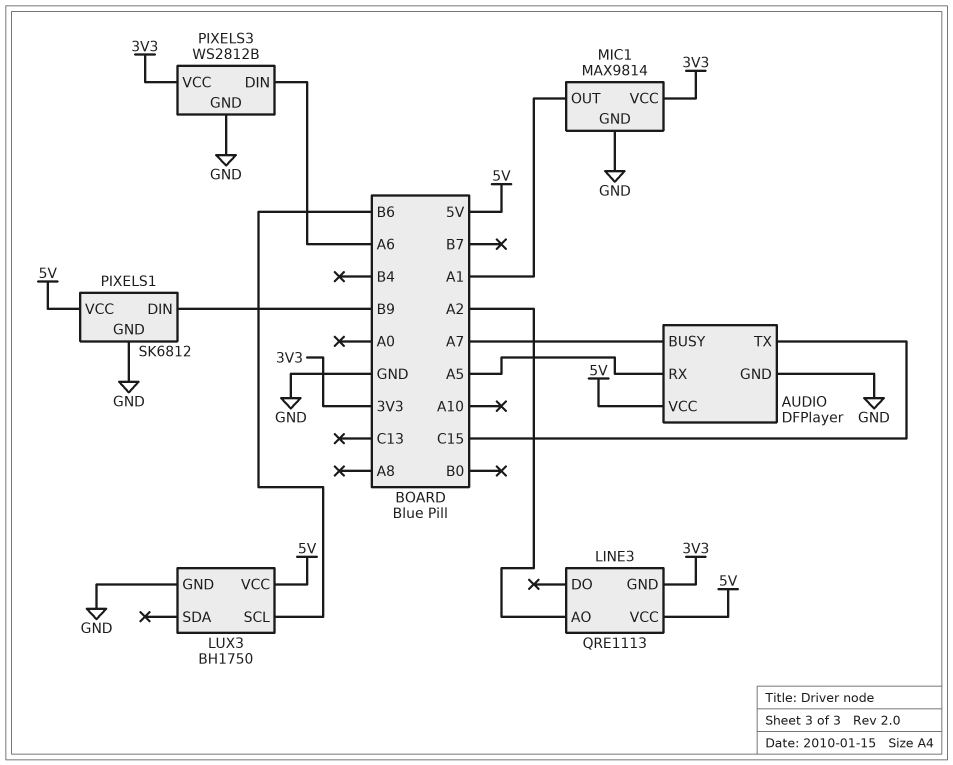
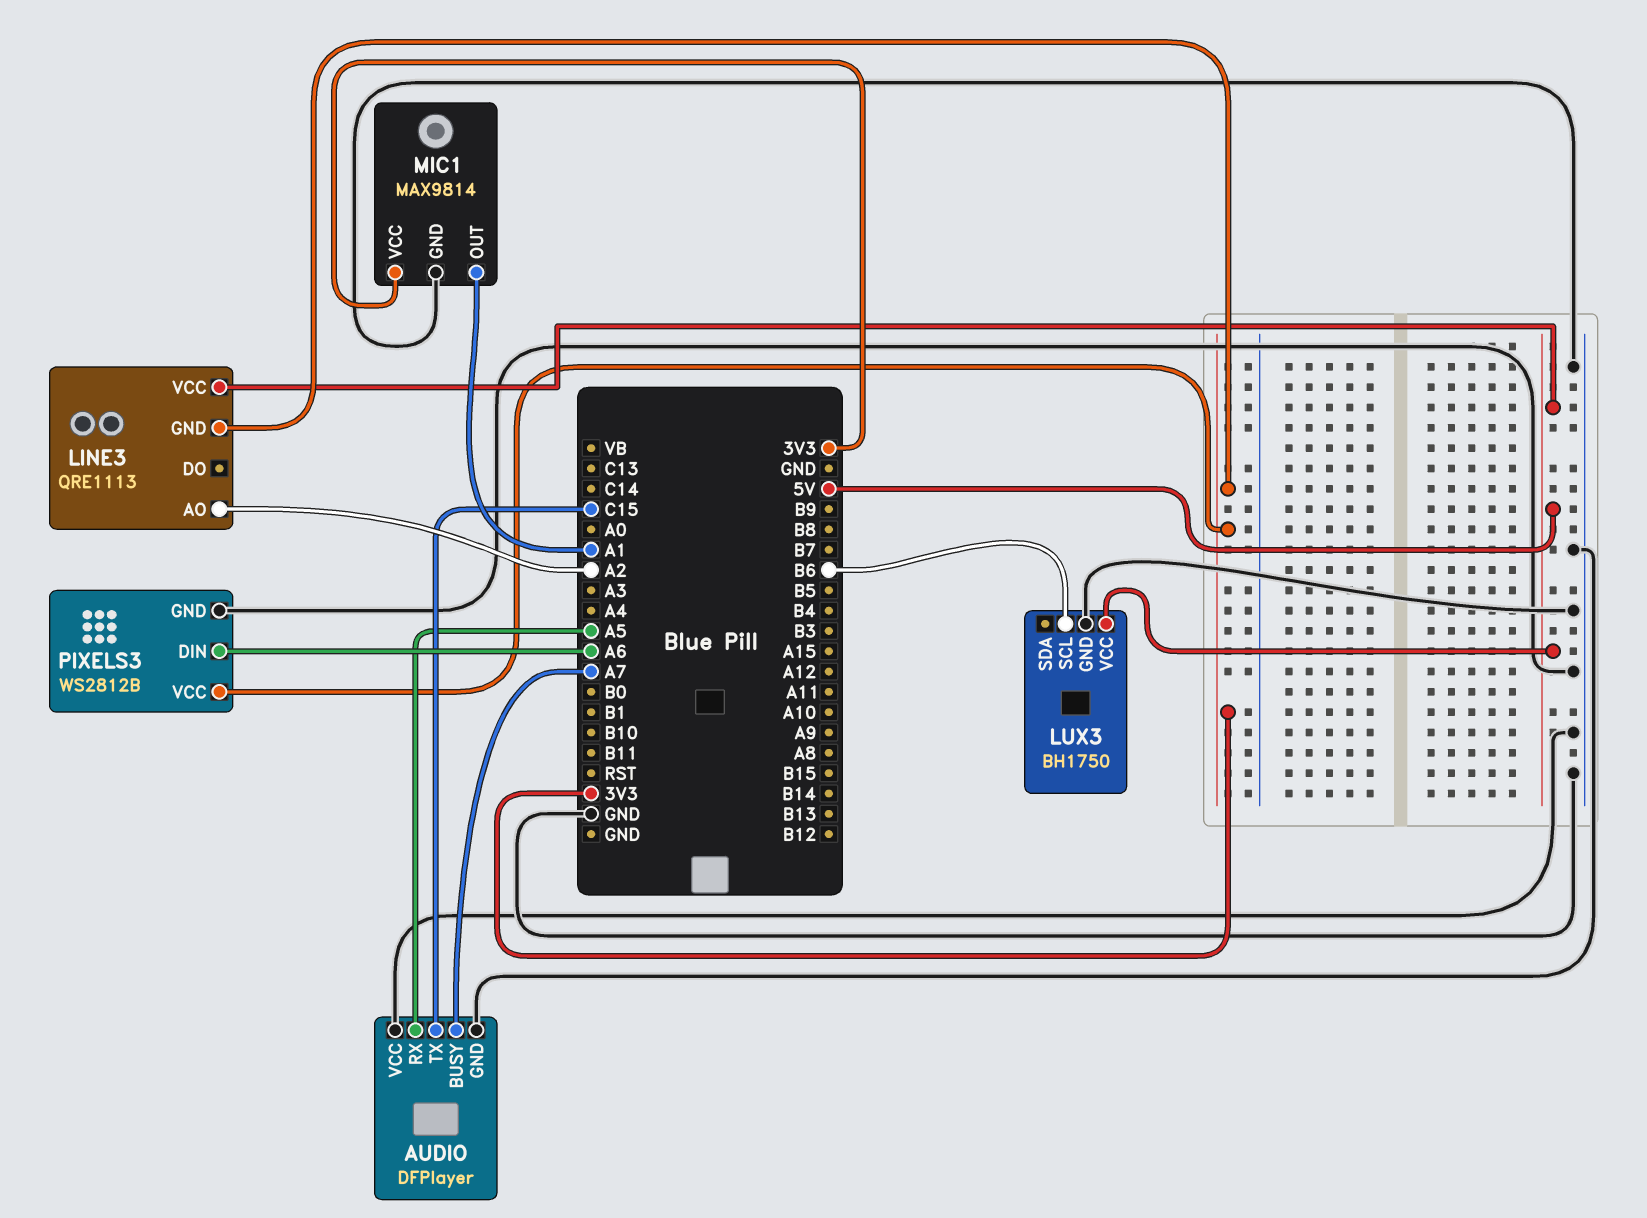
AUDIO pin VCC: 5V -> GND
PIXELS1: SK6812 -> none
PIXELS1 pin DIN: B9 -> none
PIXELS1 pin GND: GND -> none
PIXELS1 pin VCC: 5V -> none

